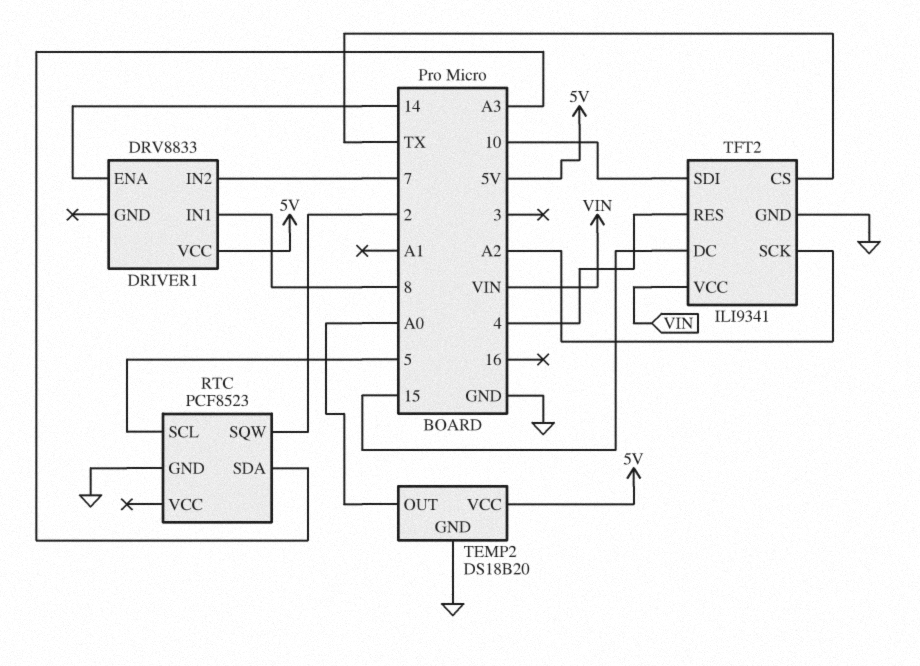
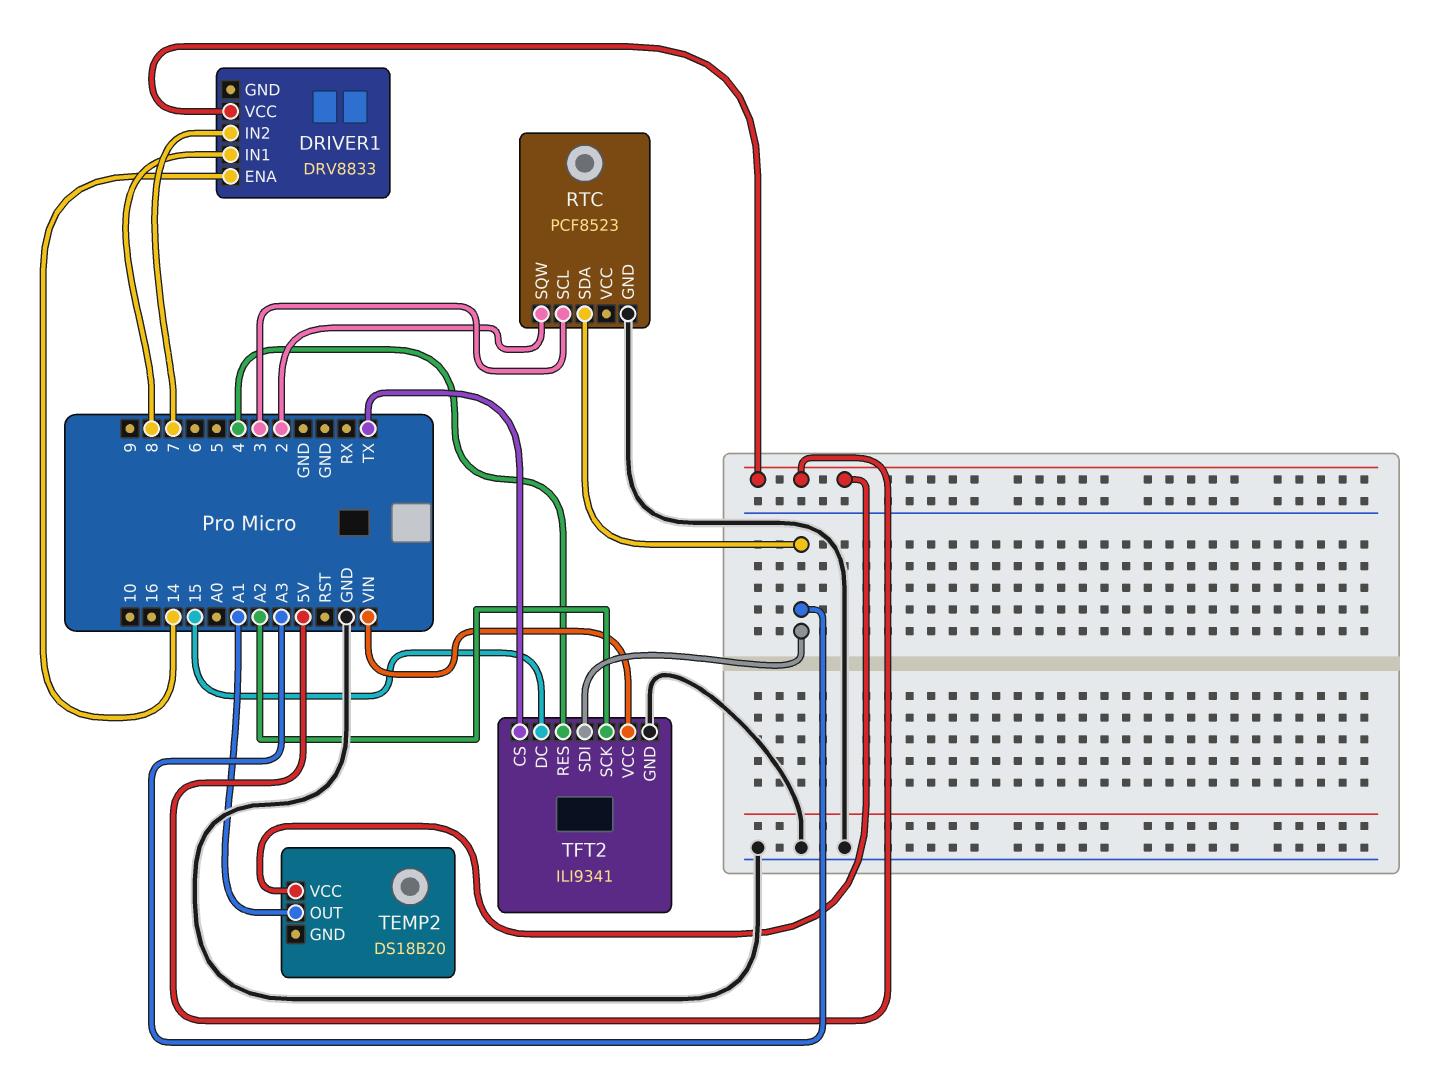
RTC pin SCL: 5 -> 3
TEMP2 pin GND: GND -> none
TEMP2 pin OUT: A0 -> A1
TFT2 pin SDI: 10 -> A3

